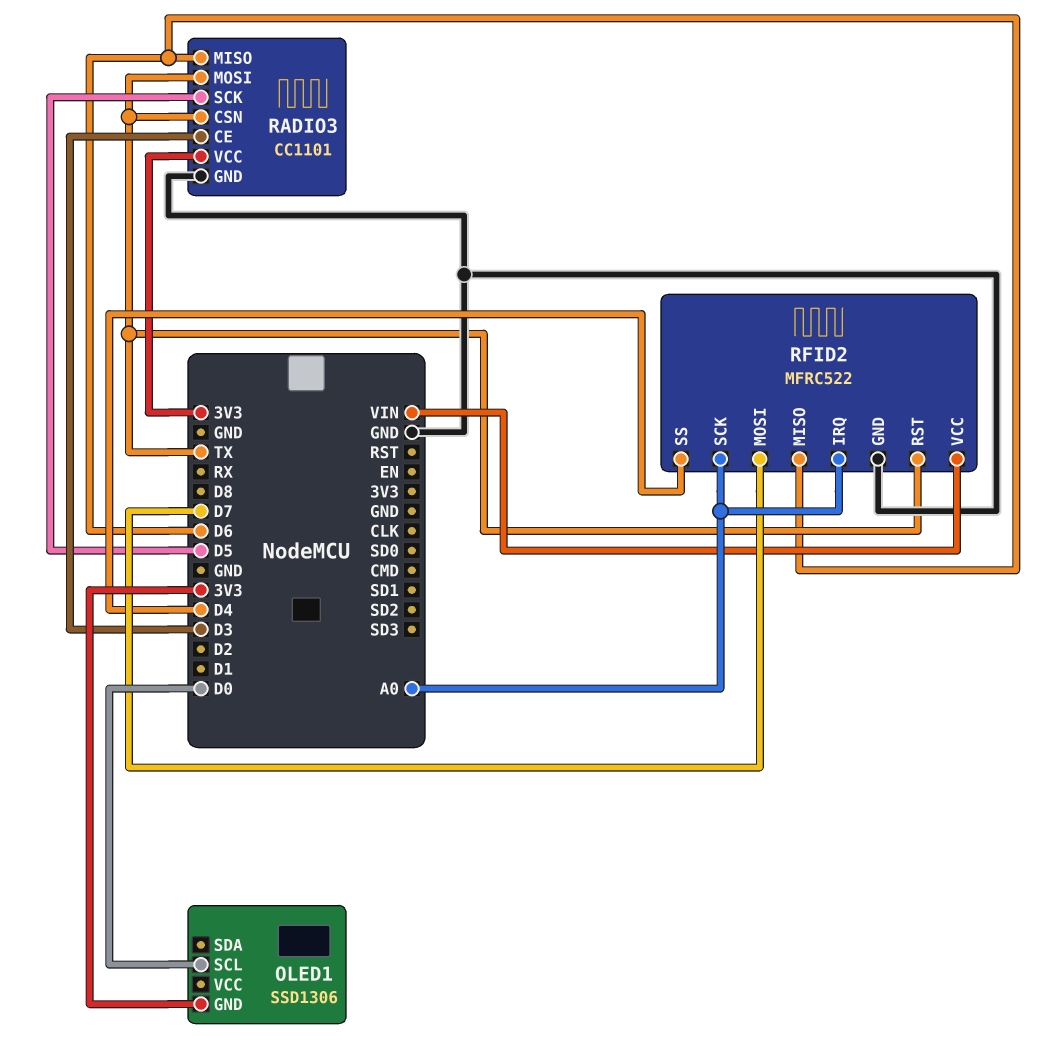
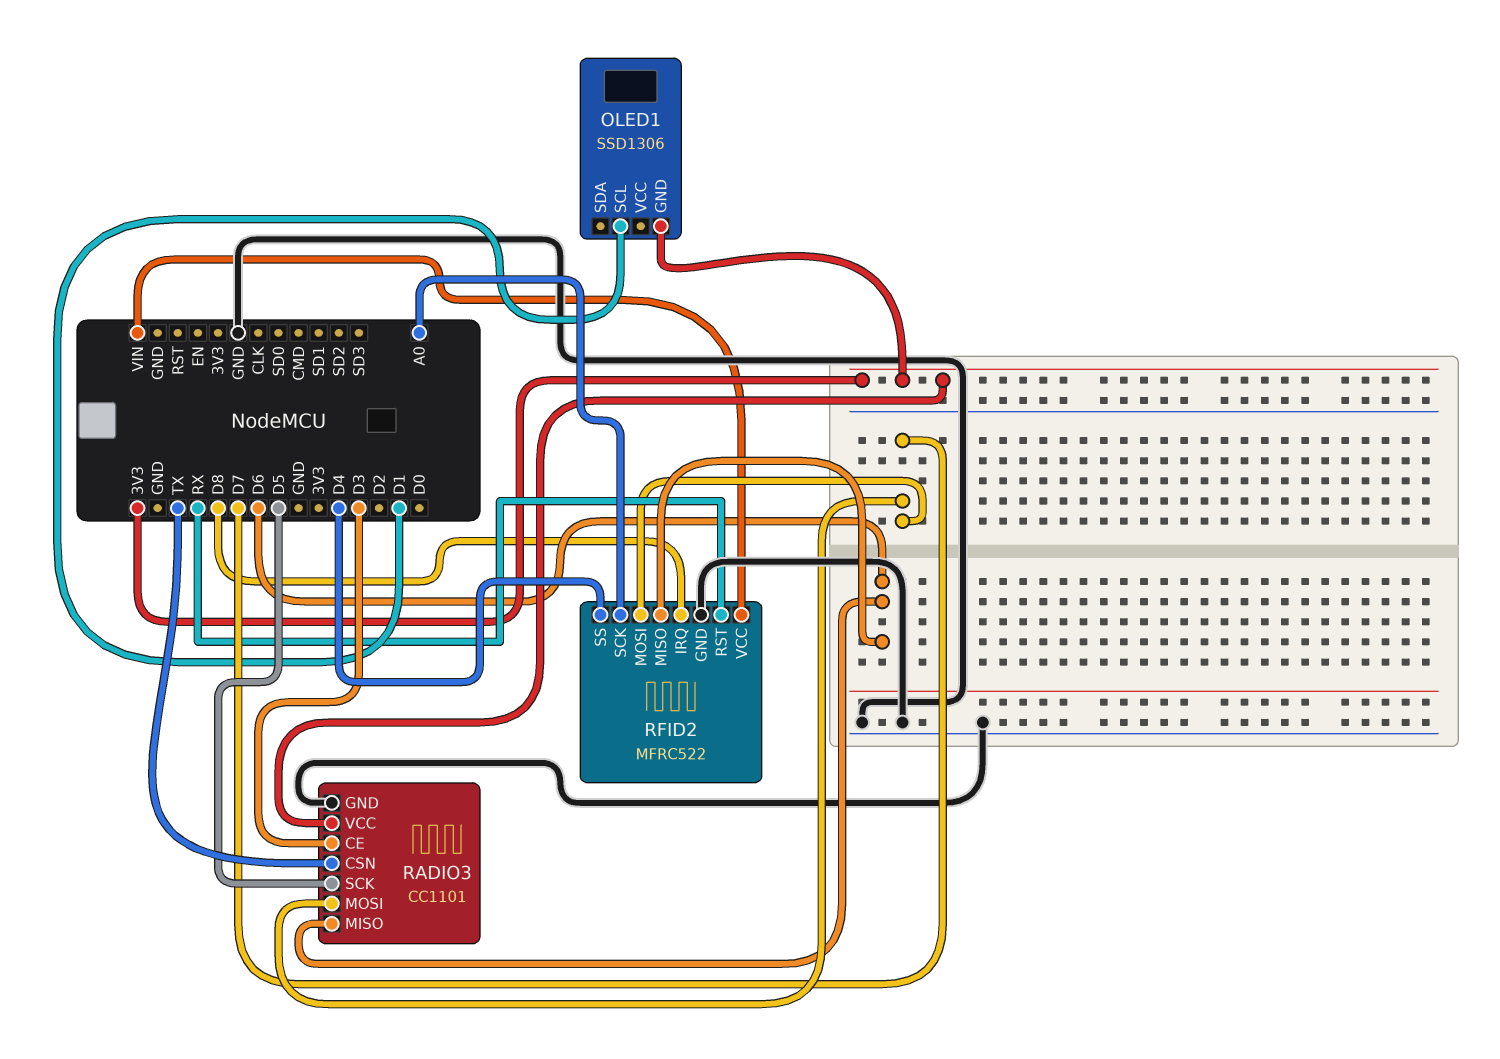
OLED1 pin SCL: D0 -> D1
RADIO3 pin MOSI: TX -> D7
RFID2 pin IRQ: A0 -> D8
RFID2 pin RST: TX -> RX

